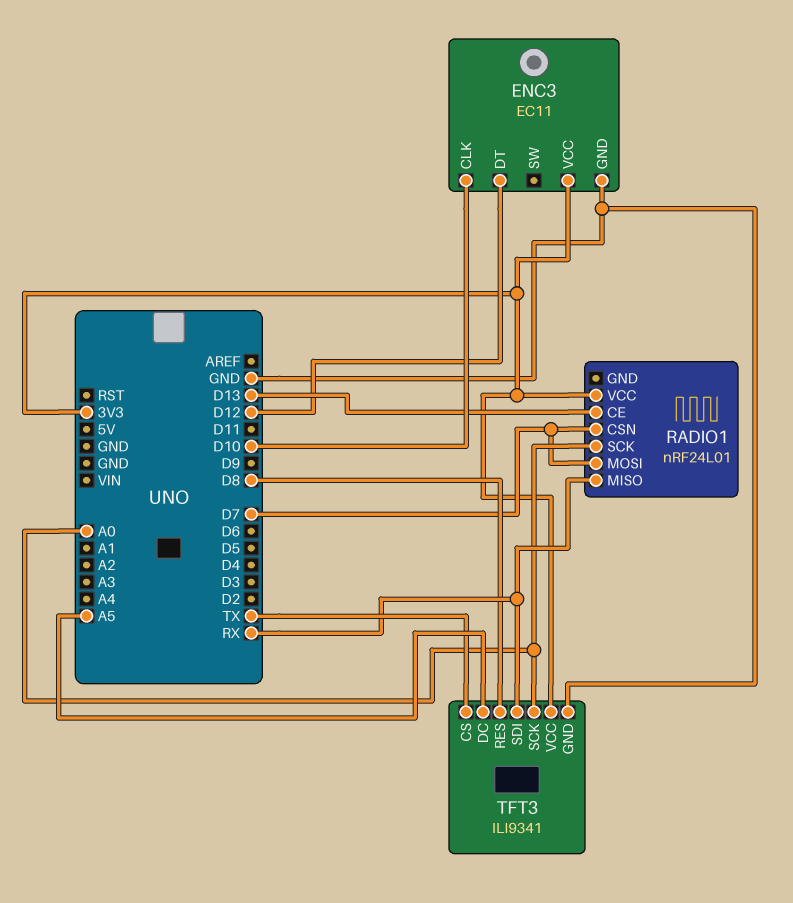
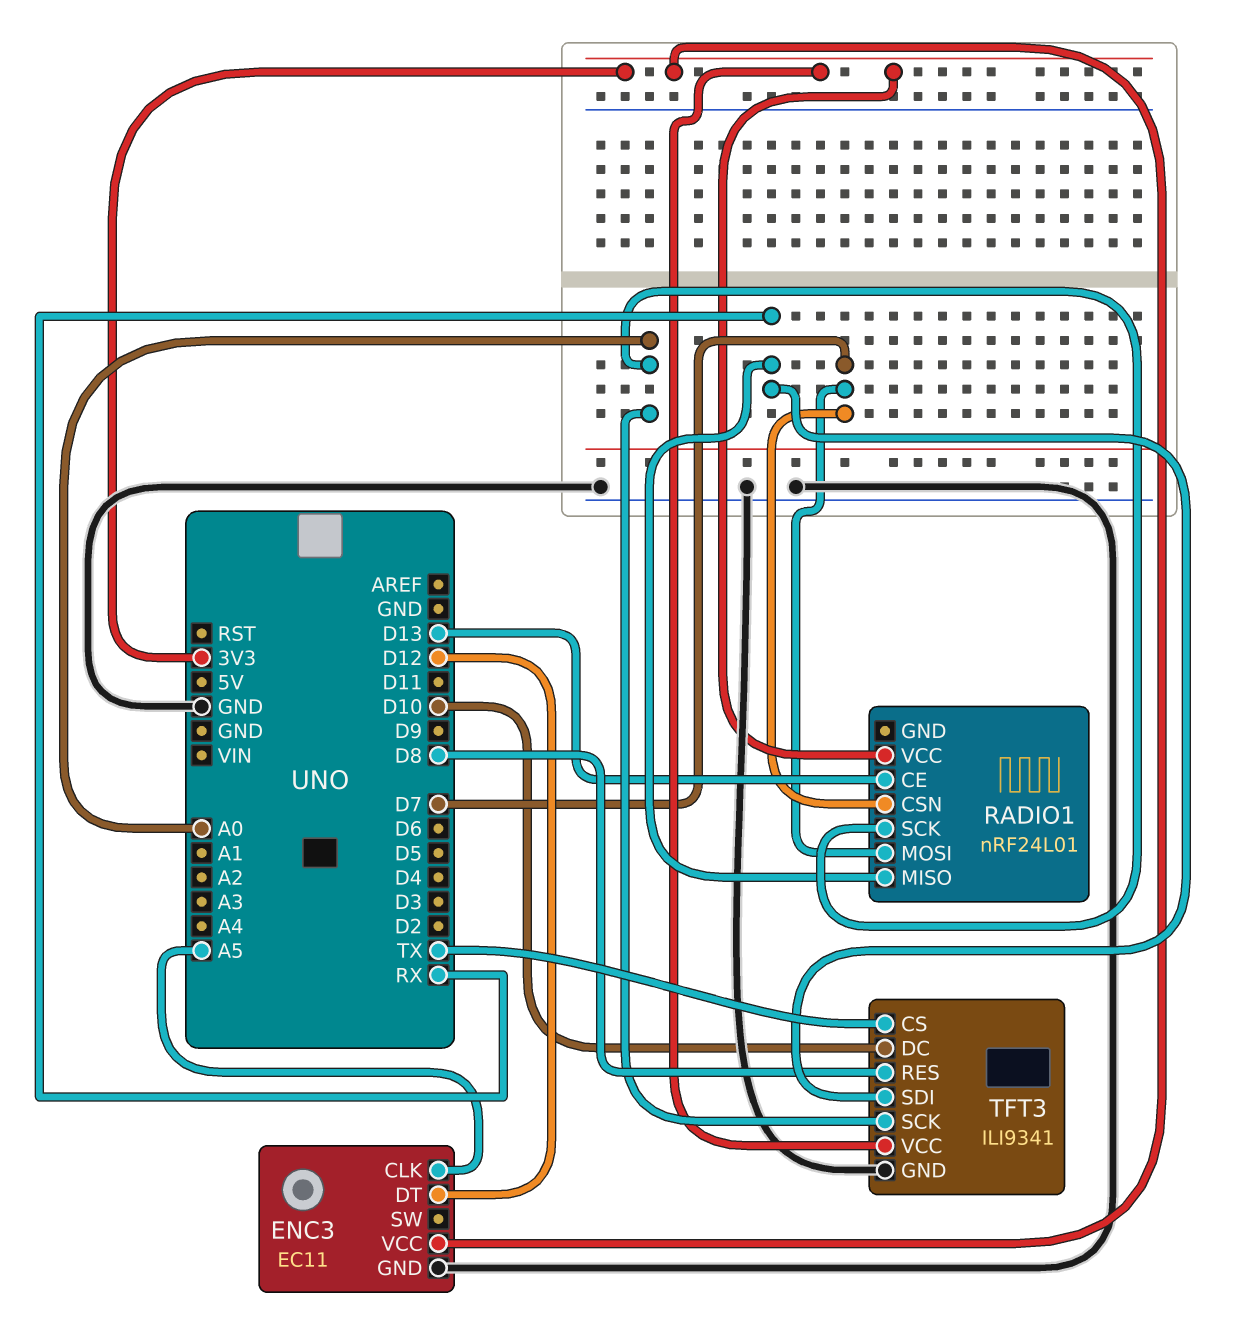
ENC3 pin CLK: D10 -> A5
TFT3 pin DC: A5 -> D10

